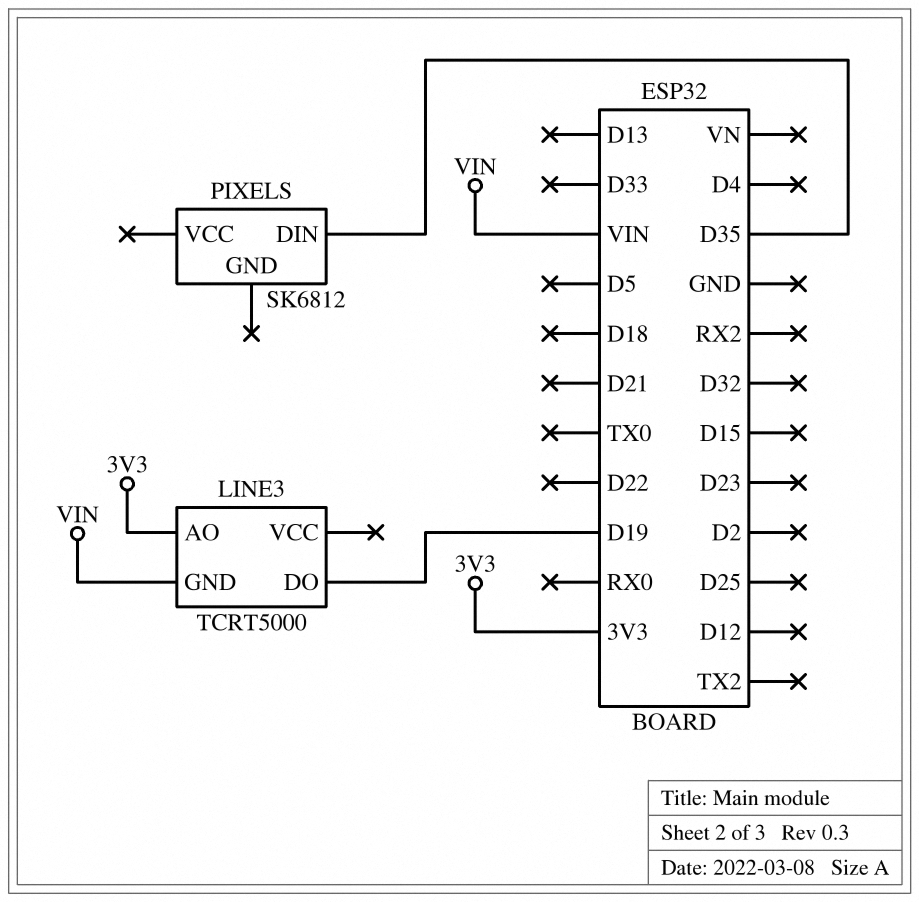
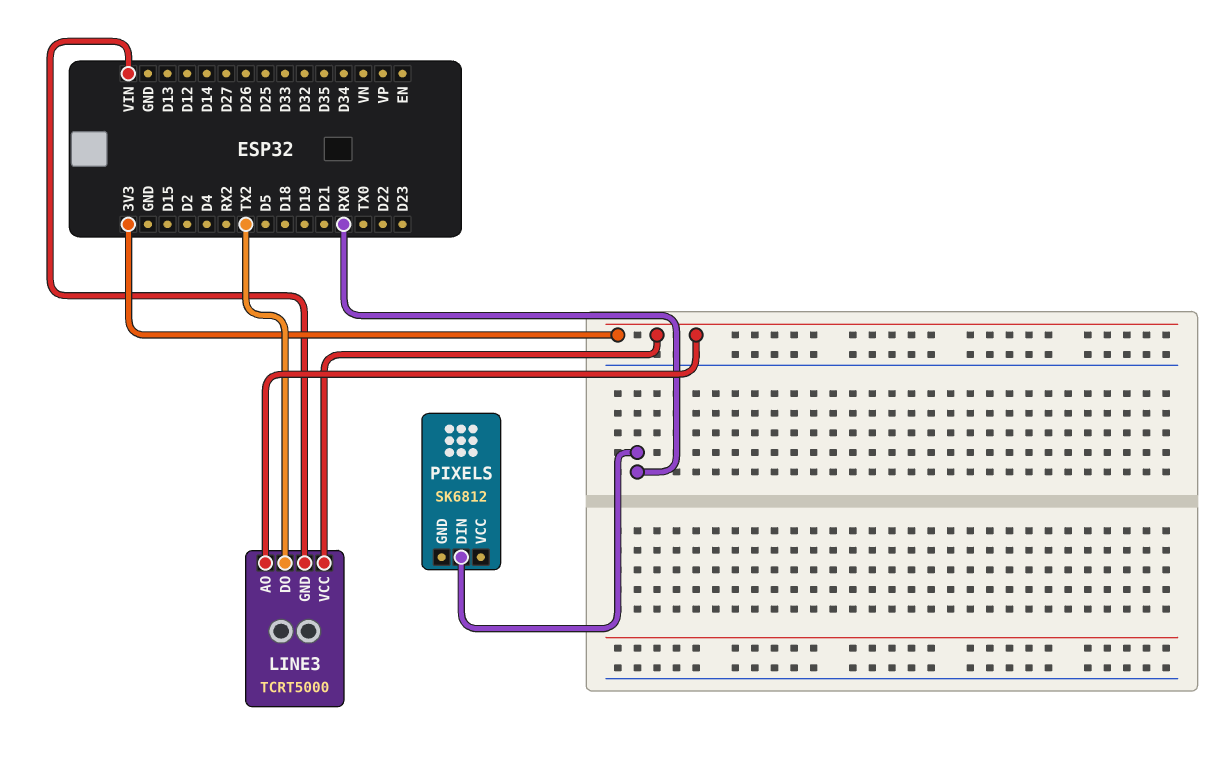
LINE3 pin DO: D19 -> TX2
LINE3 pin VCC: none -> 3V3
PIXELS pin DIN: D35 -> RX0

